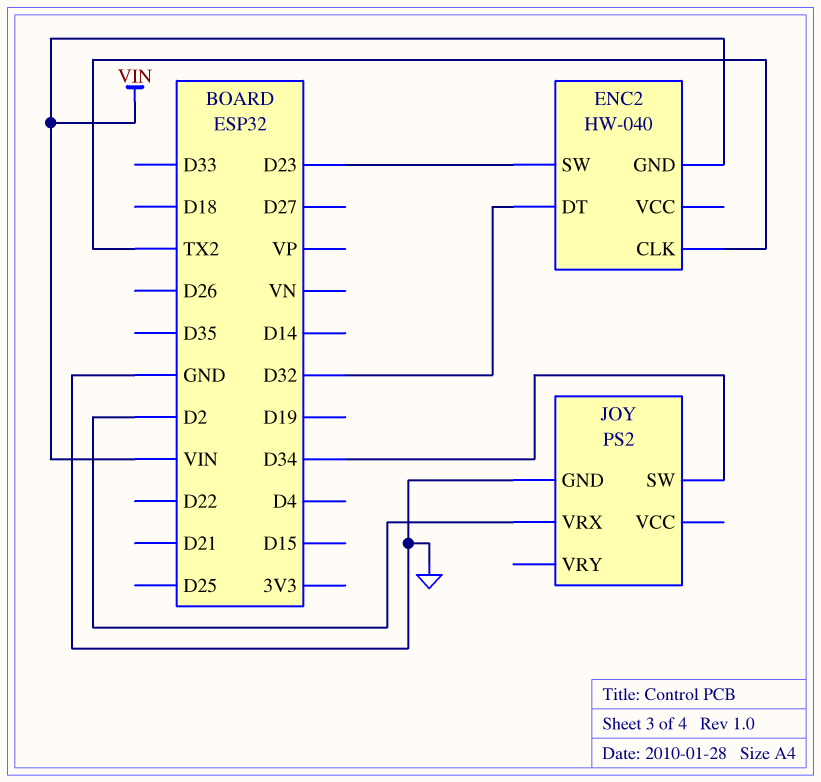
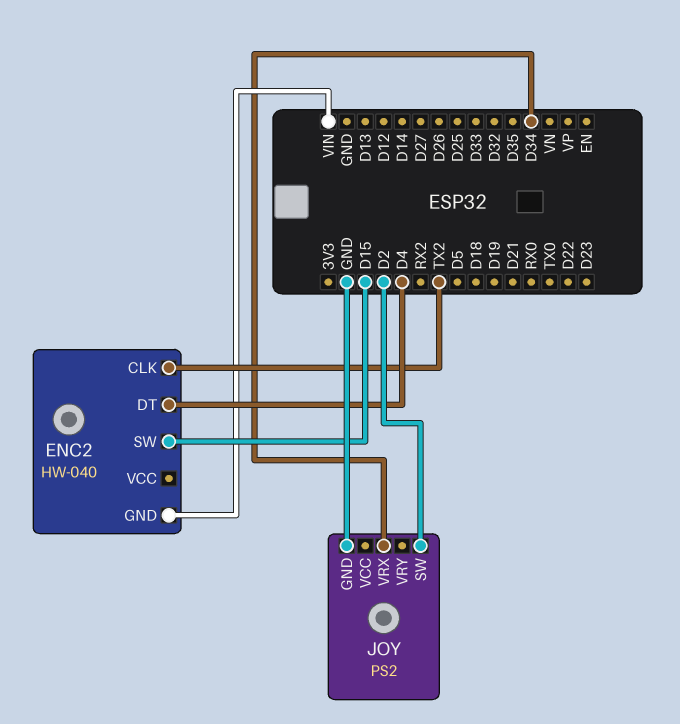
ENC2 pin DT: D32 -> D4
ENC2 pin SW: D23 -> D15
JOY pin SW: D34 -> D2
JOY pin VRX: D2 -> D34

